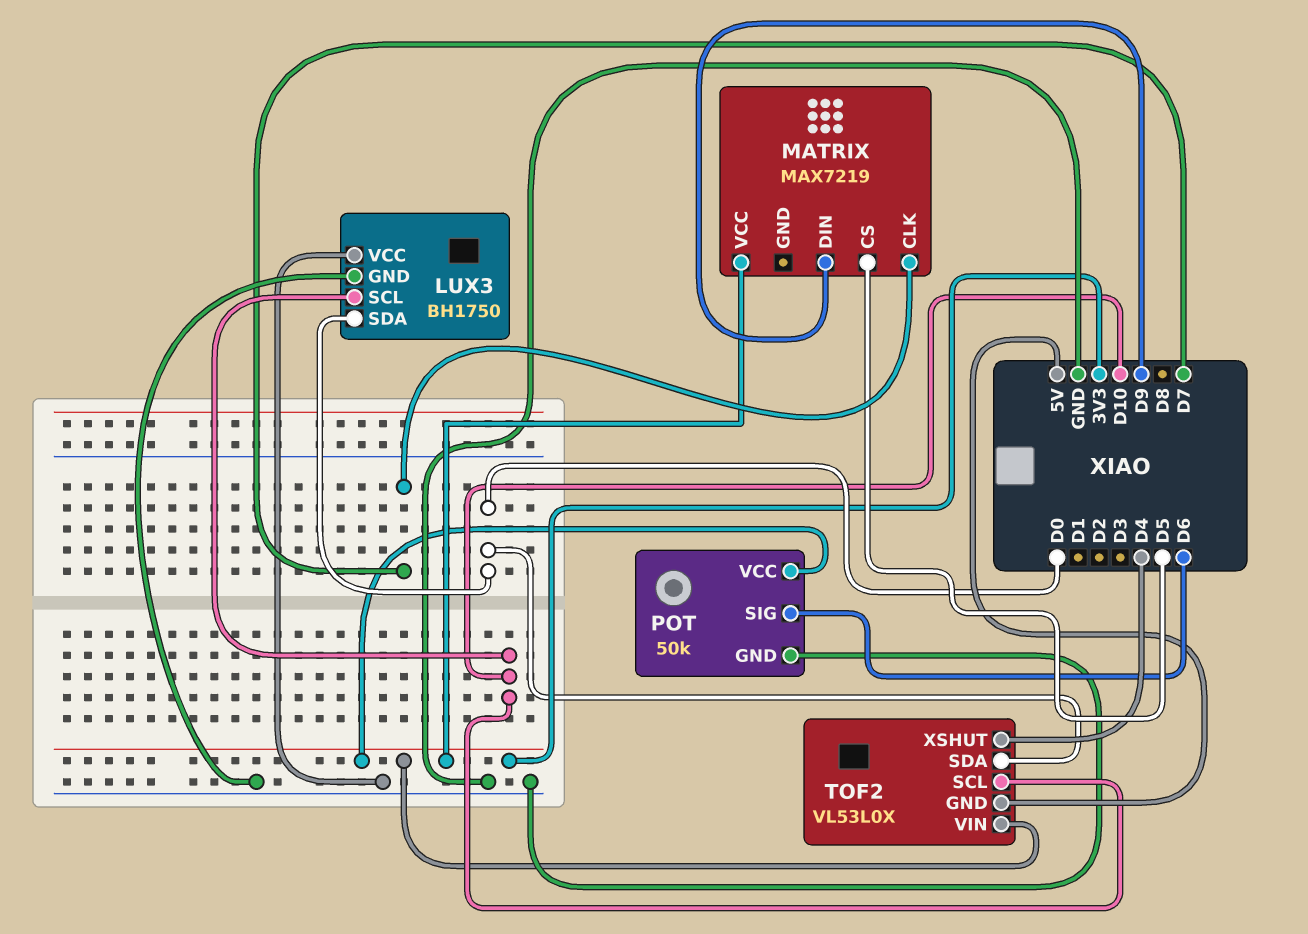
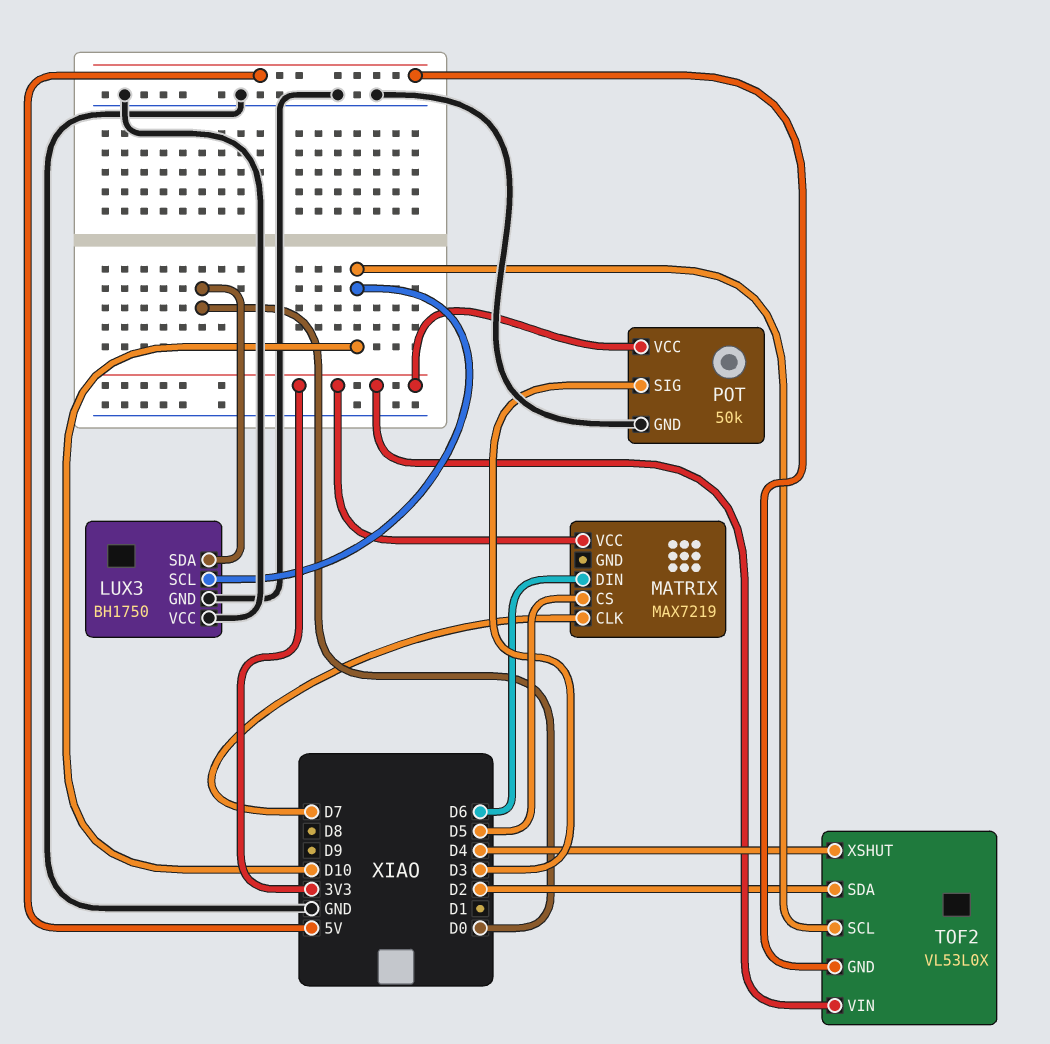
MATRIX pin DIN: D9 -> D6
POT pin SIG: D6 -> D3
TOF2 pin SDA: D0 -> D2

